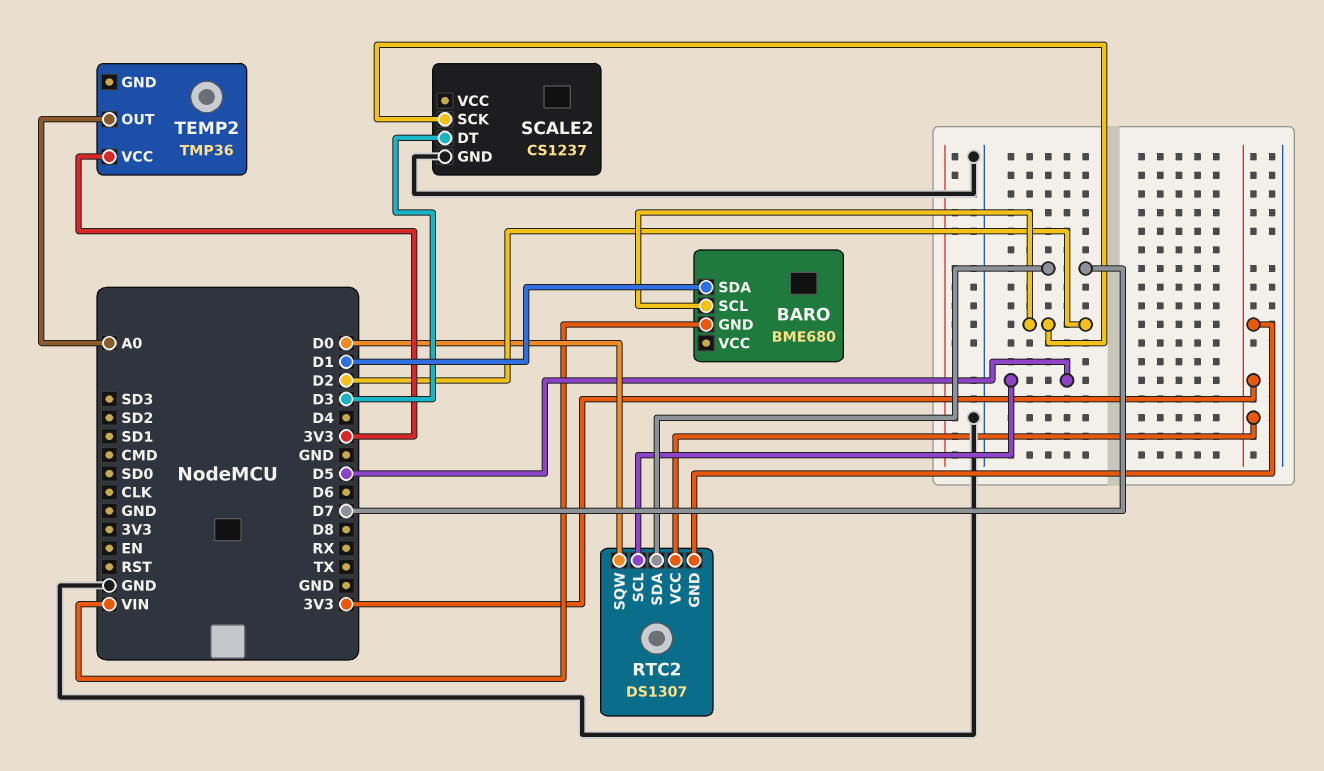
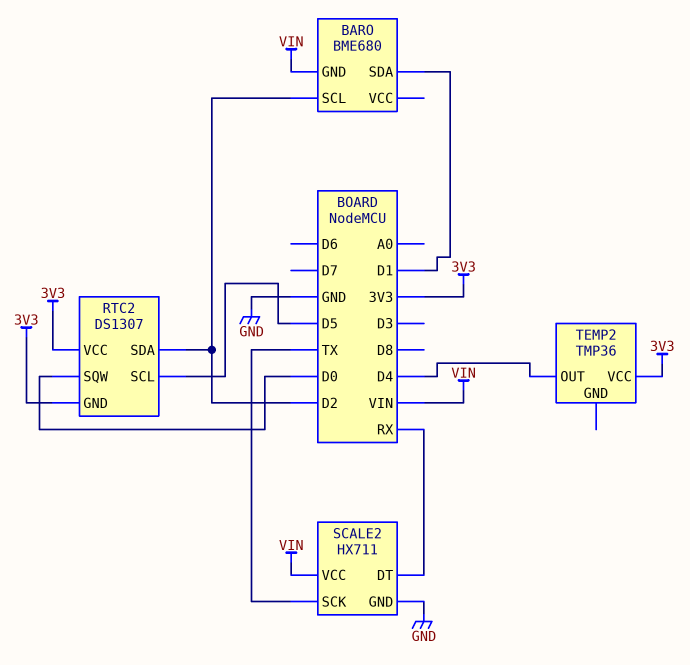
RTC2 pin SDA: D7 -> D2
SCALE2: CS1237 -> HX711
SCALE2 pin DT: D3 -> RX
SCALE2 pin SCK: D2 -> TX
SCALE2 pin VCC: none -> VIN
TEMP2 pin OUT: A0 -> D4

